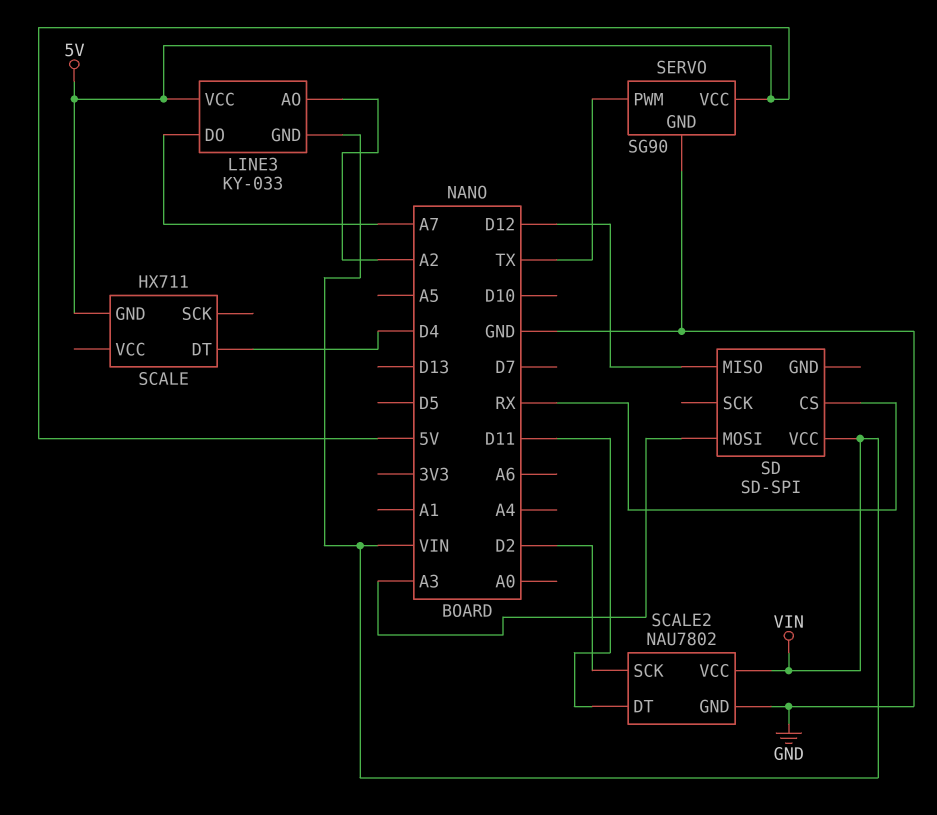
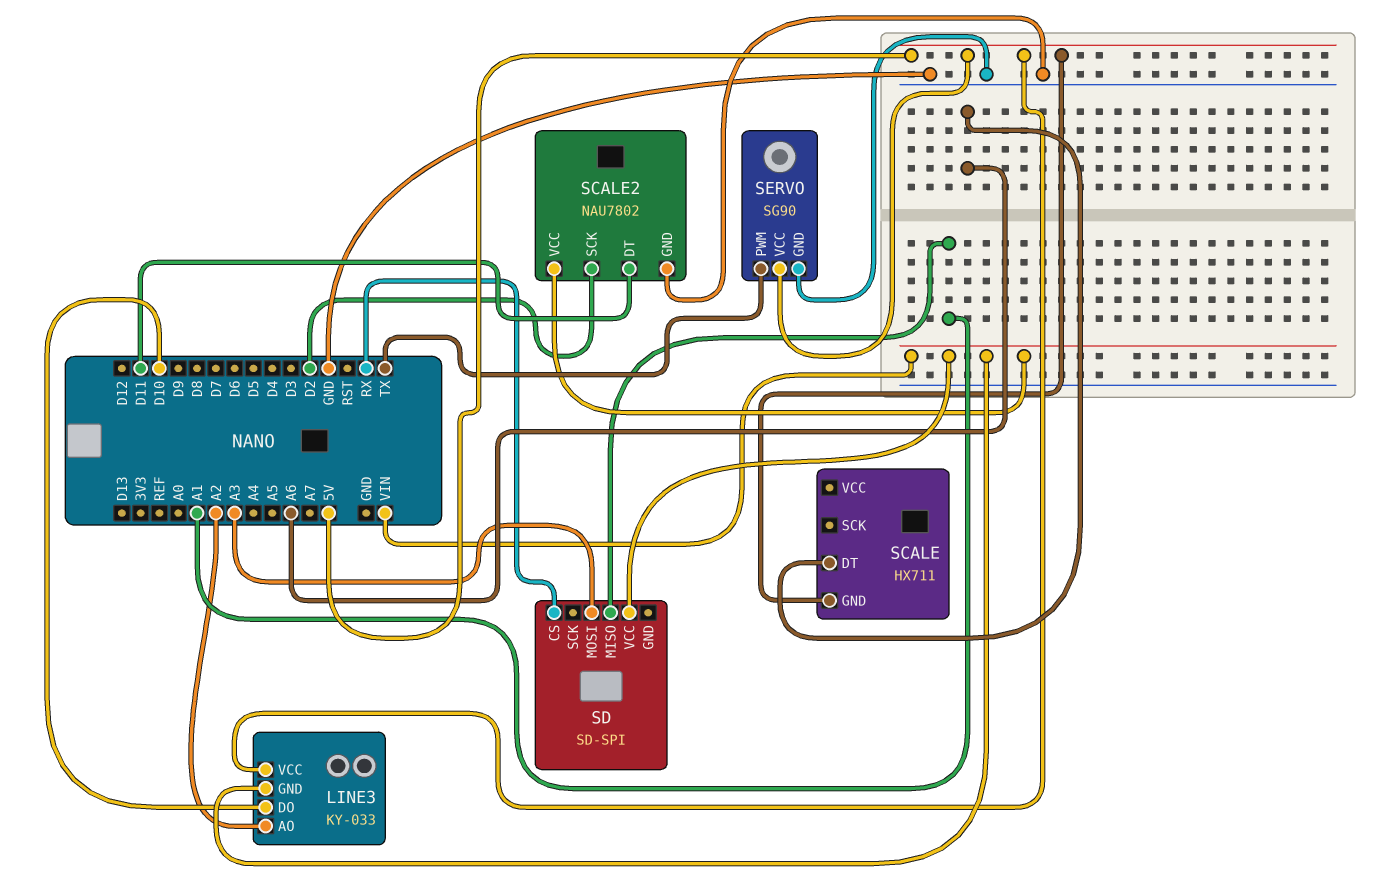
LINE3 pin DO: A7 -> D10
SCALE pin DT: D4 -> A6
SD pin MISO: D12 -> A1

